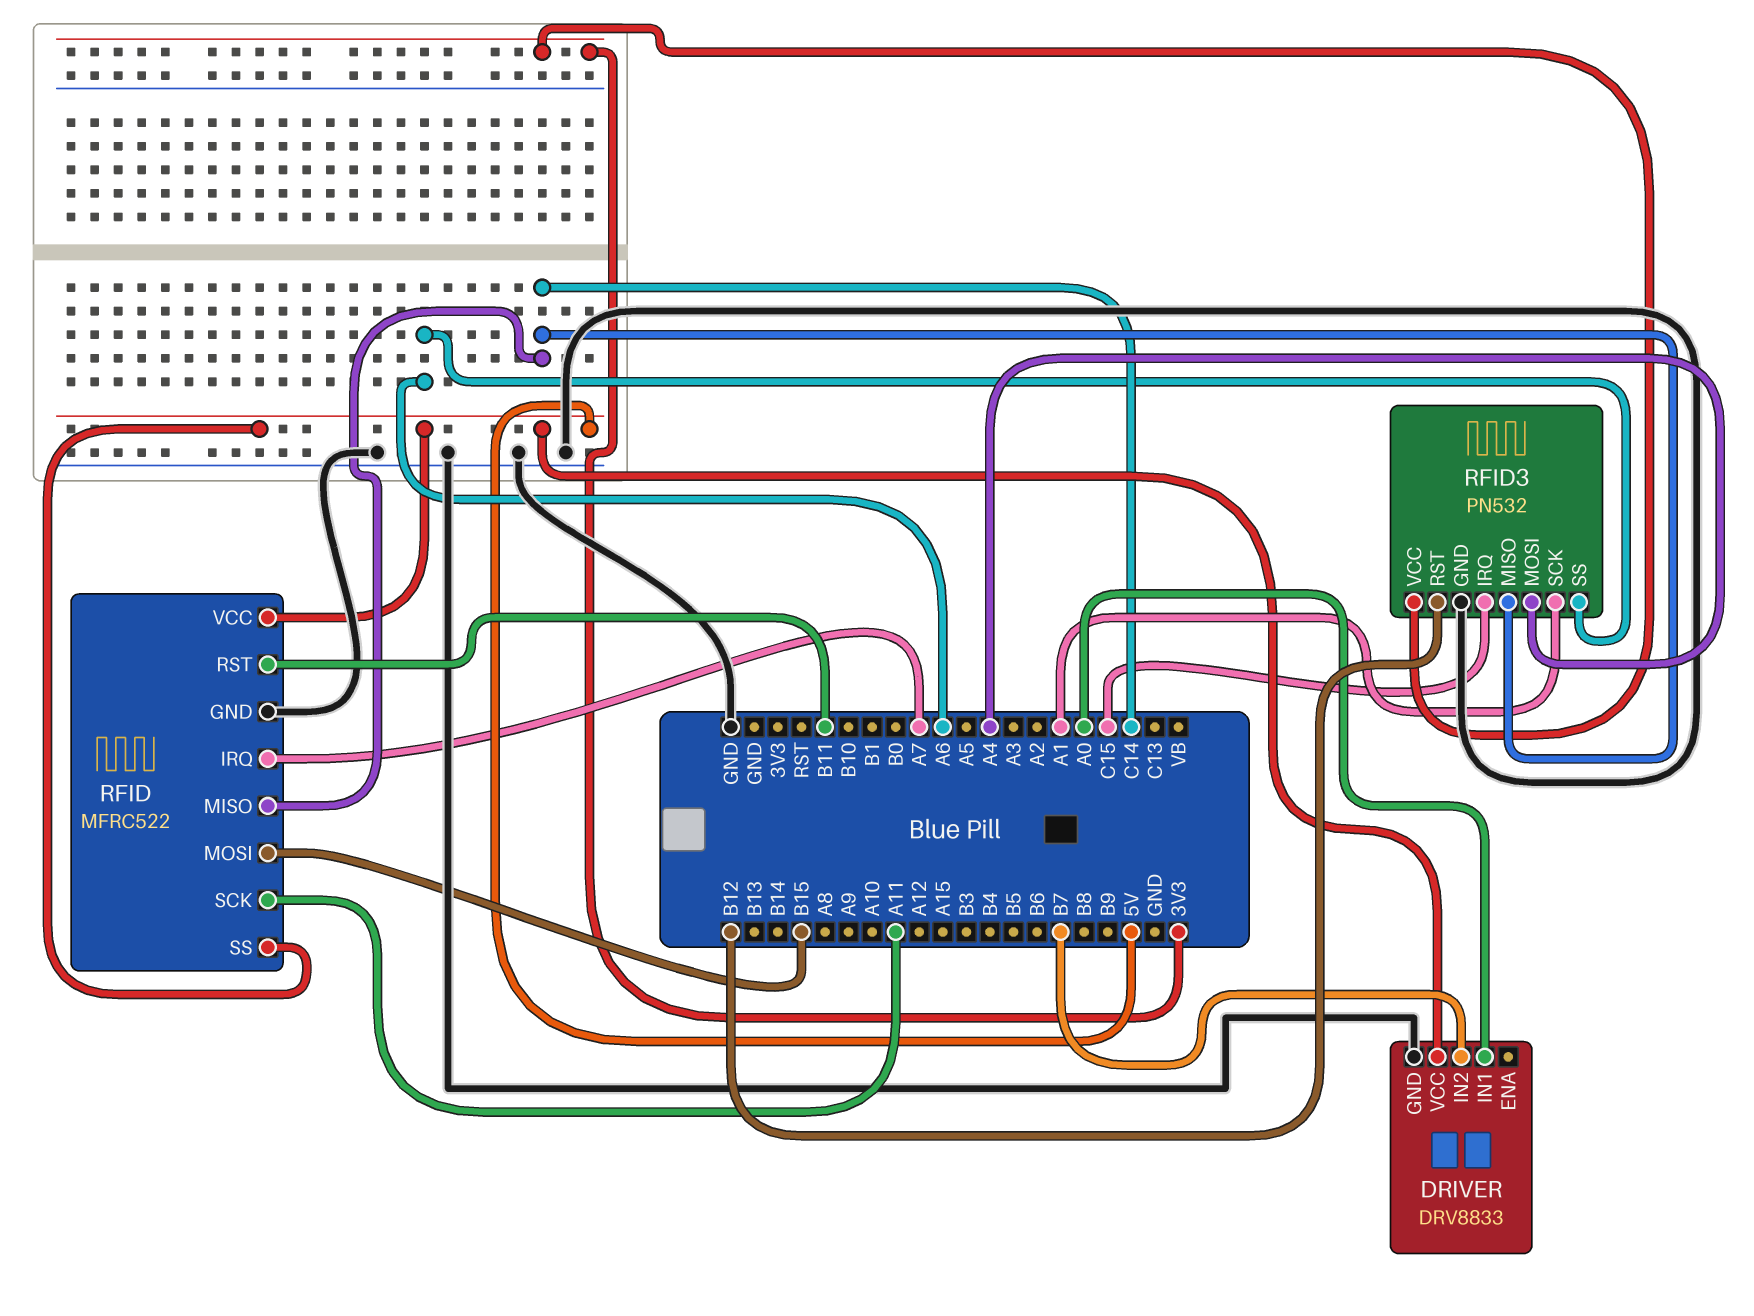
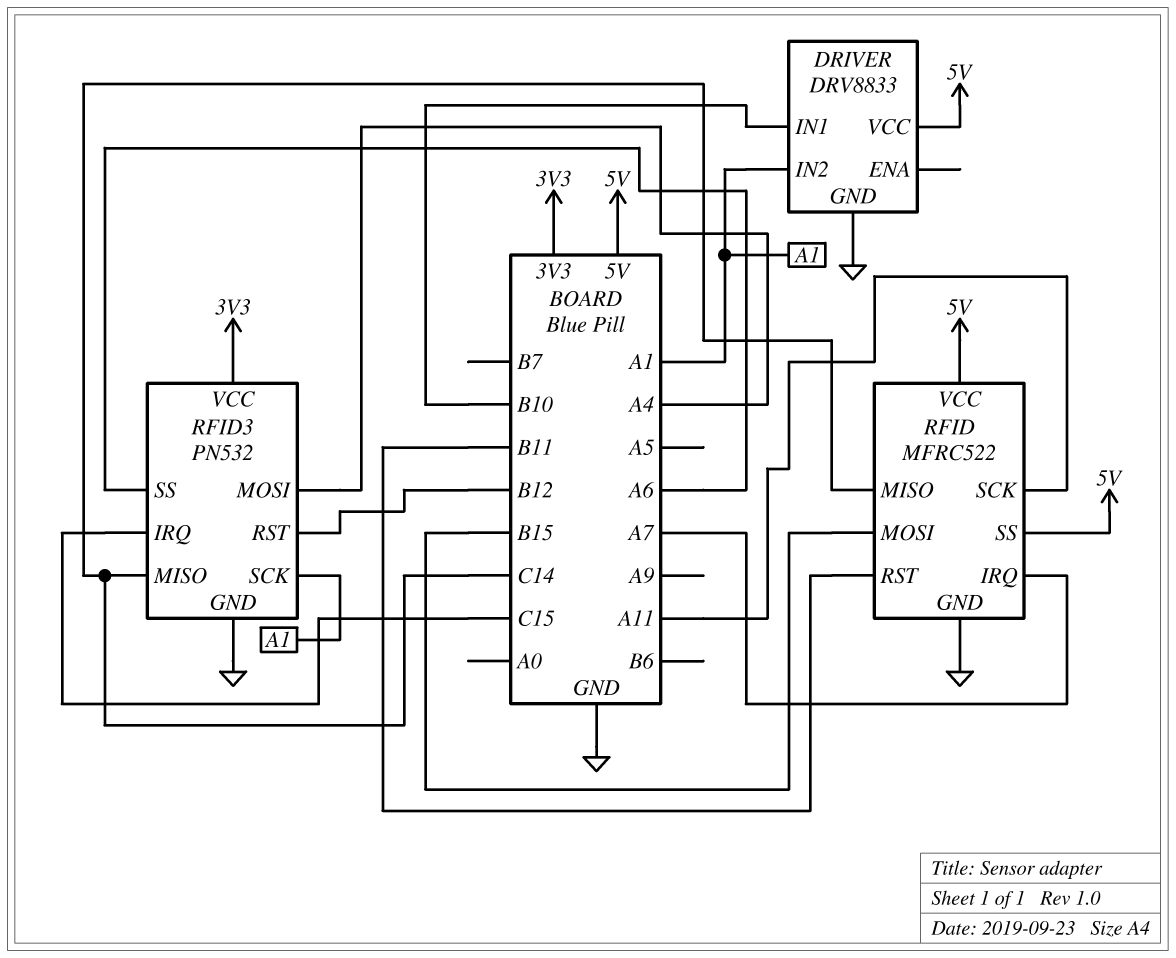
DRIVER pin IN1: A0 -> B10
DRIVER pin IN2: B7 -> A1

